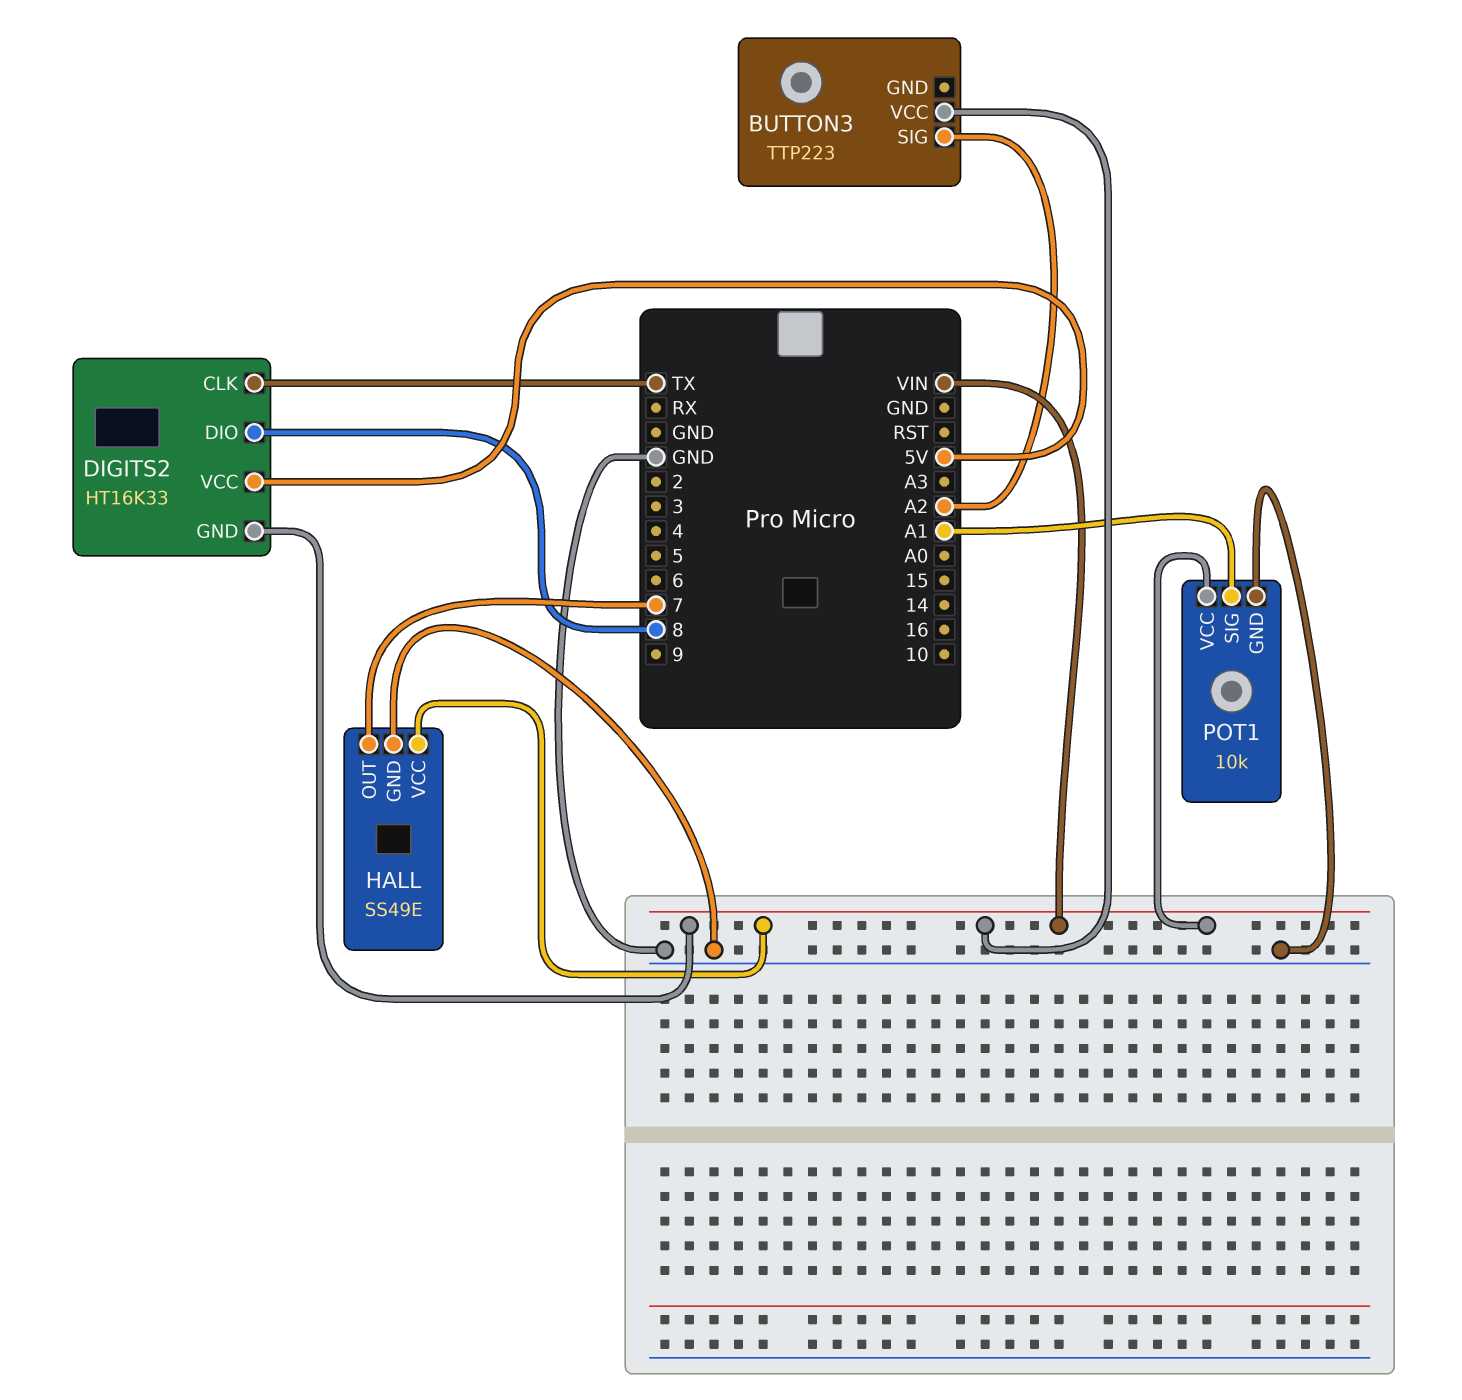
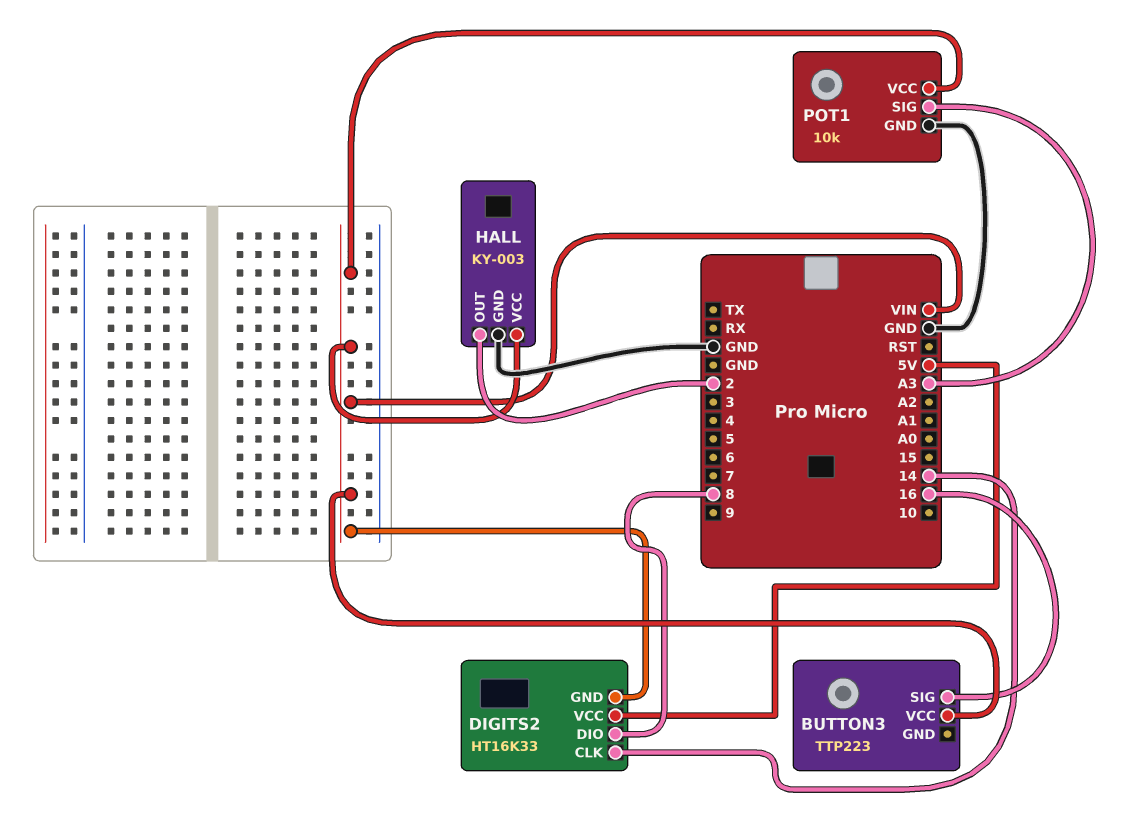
BUTTON3 pin SIG: A2 -> 16
DIGITS2 pin CLK: TX -> 14
HALL: SS49E -> KY-003
HALL pin OUT: 7 -> 2
POT1 pin SIG: A1 -> A3

